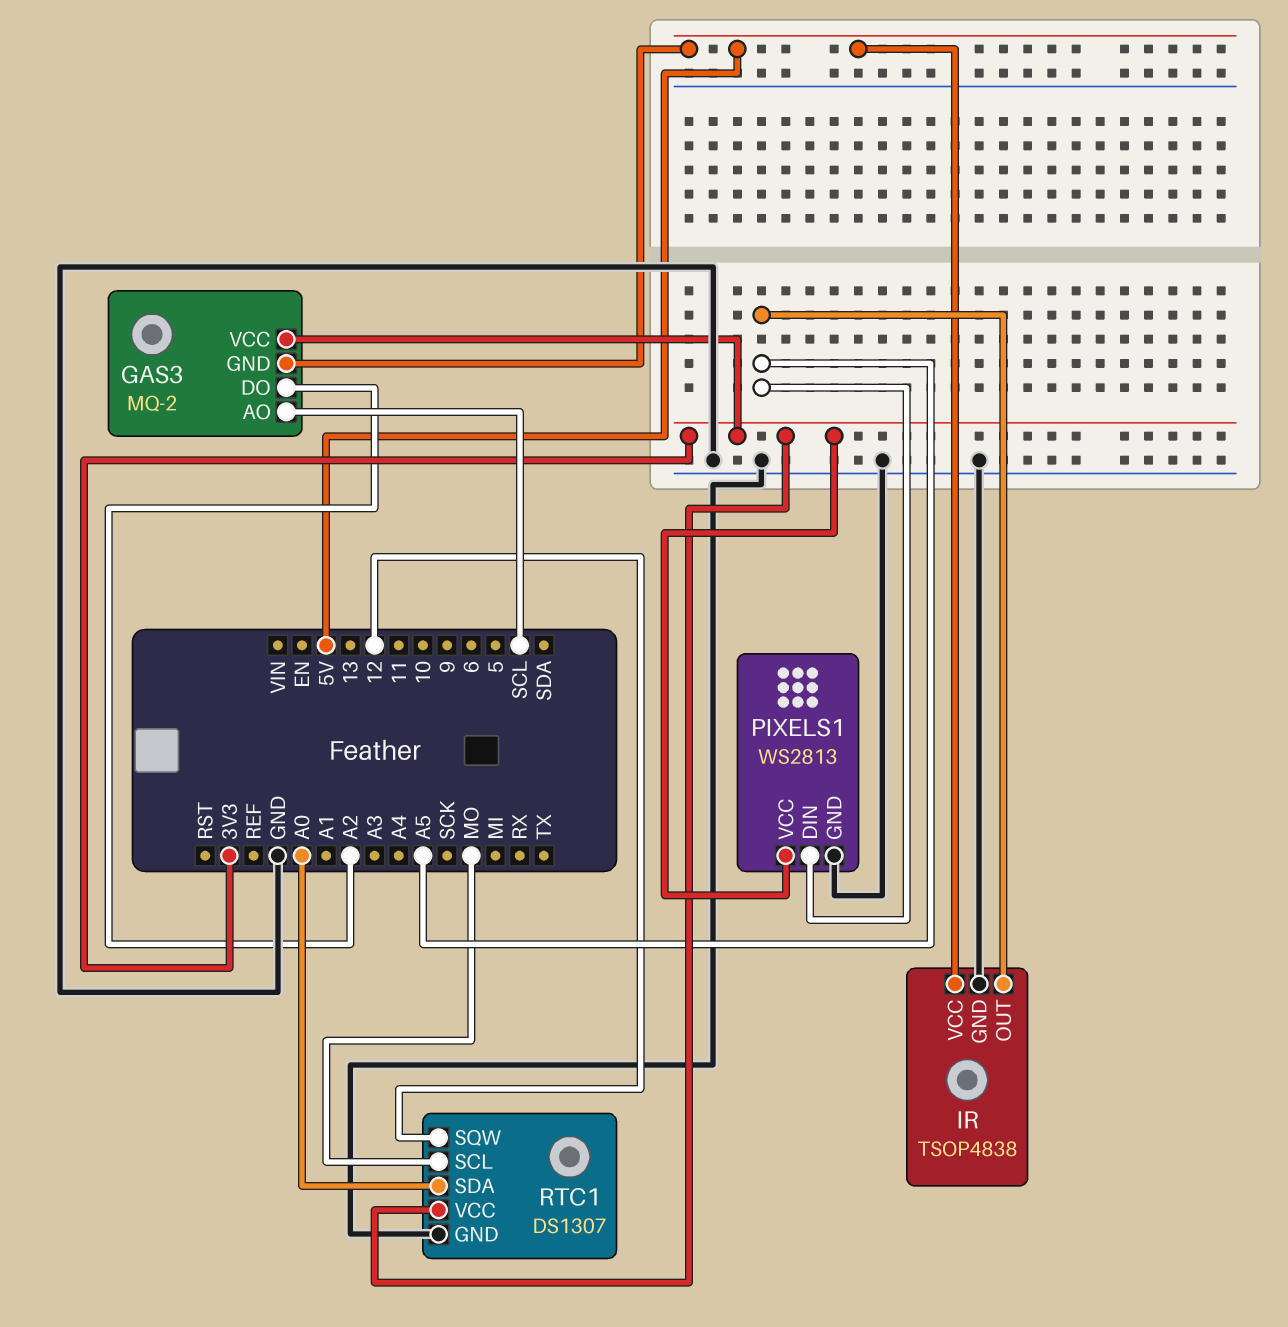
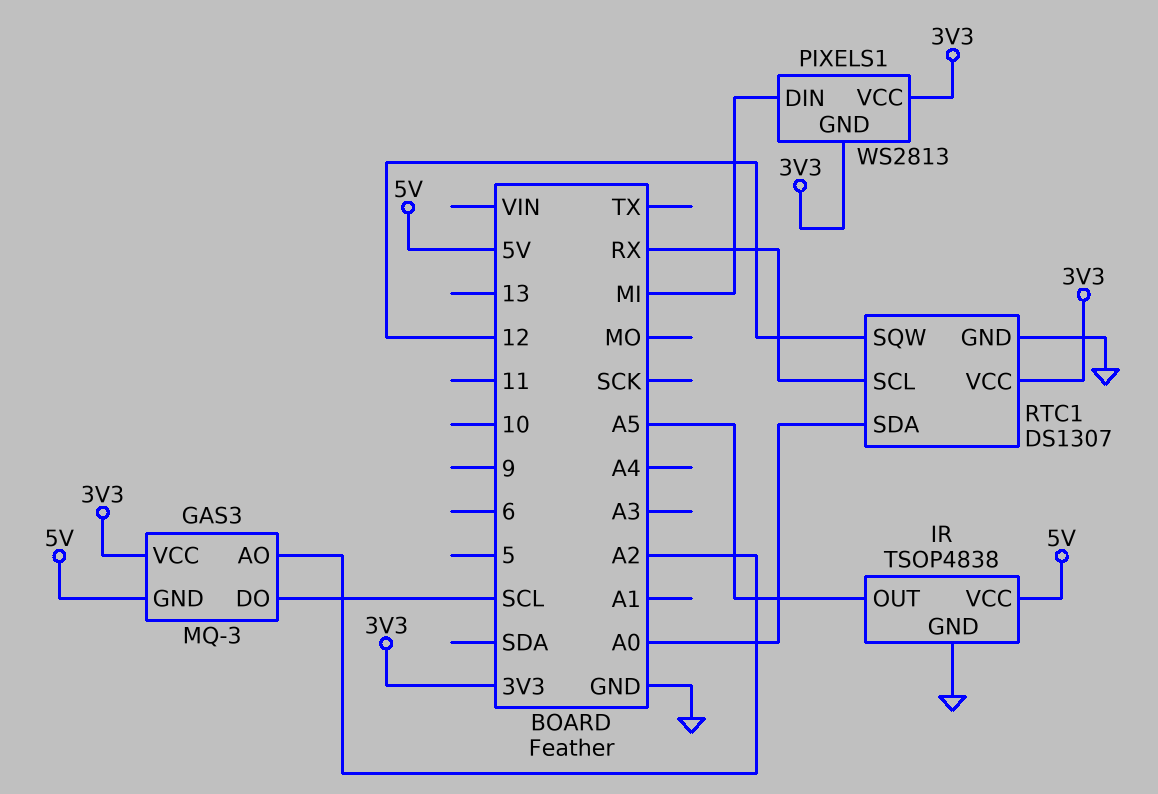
GAS3: MQ-2 -> MQ-3
GAS3 pin AO: SCL -> A2
GAS3 pin DO: A2 -> SCL
PIXELS1 pin DIN: A5 -> MI
PIXELS1 pin GND: GND -> 3V3
RTC1 pin SCL: MO -> RX

